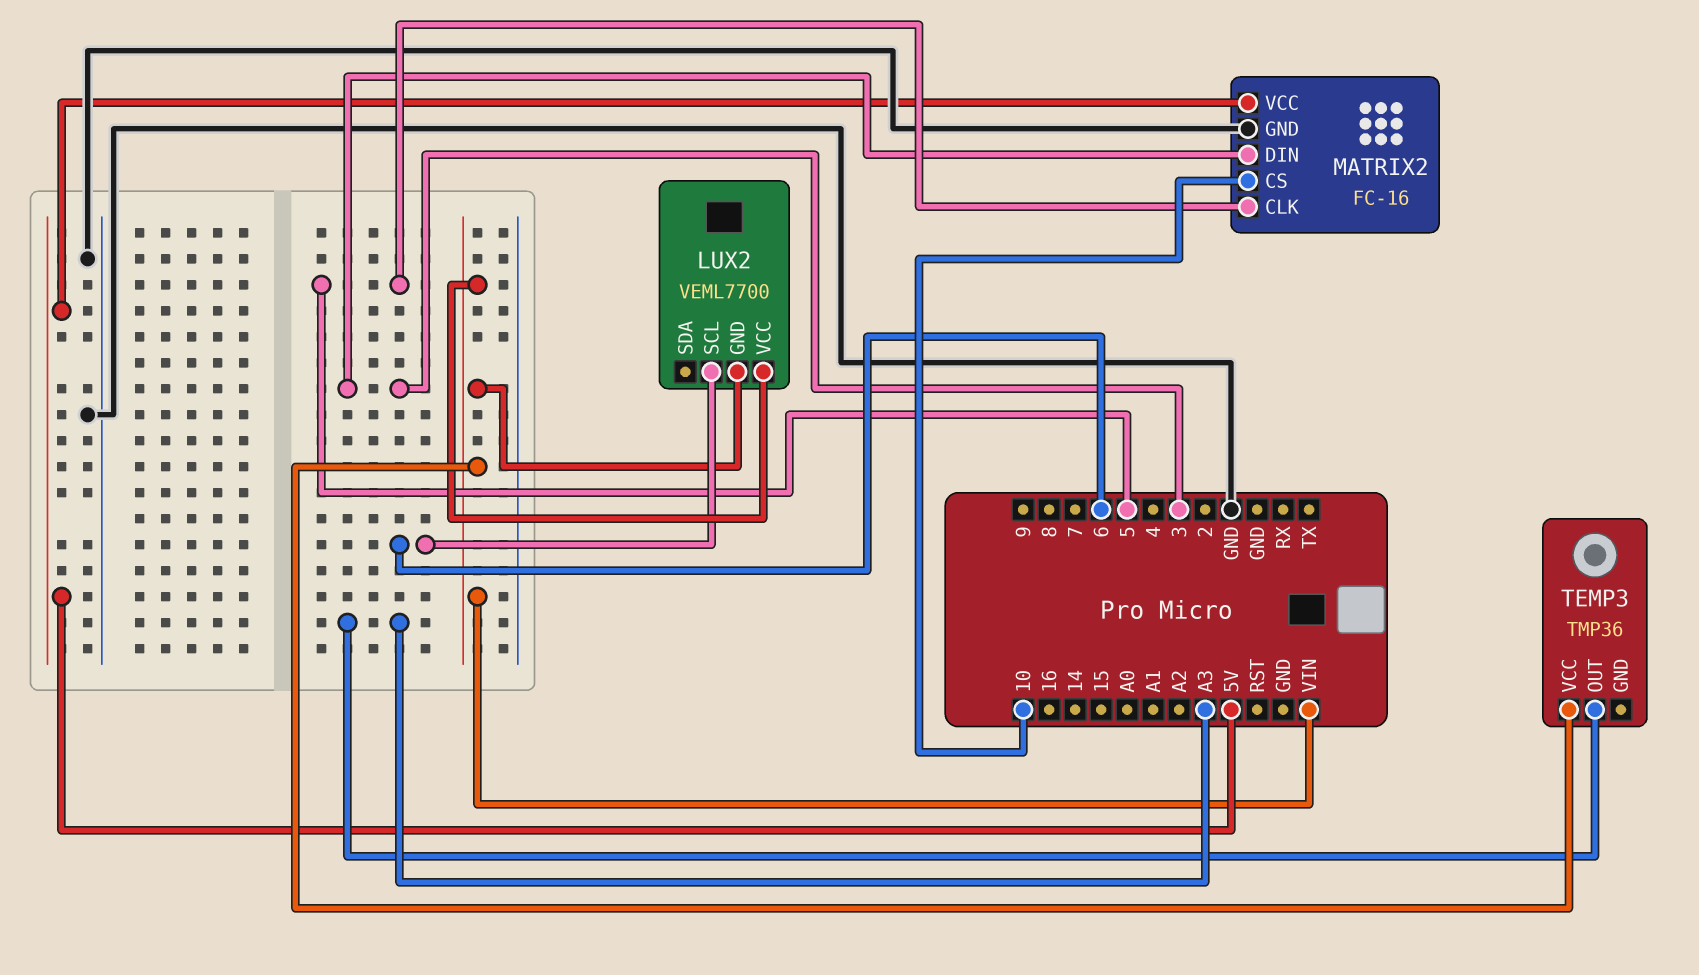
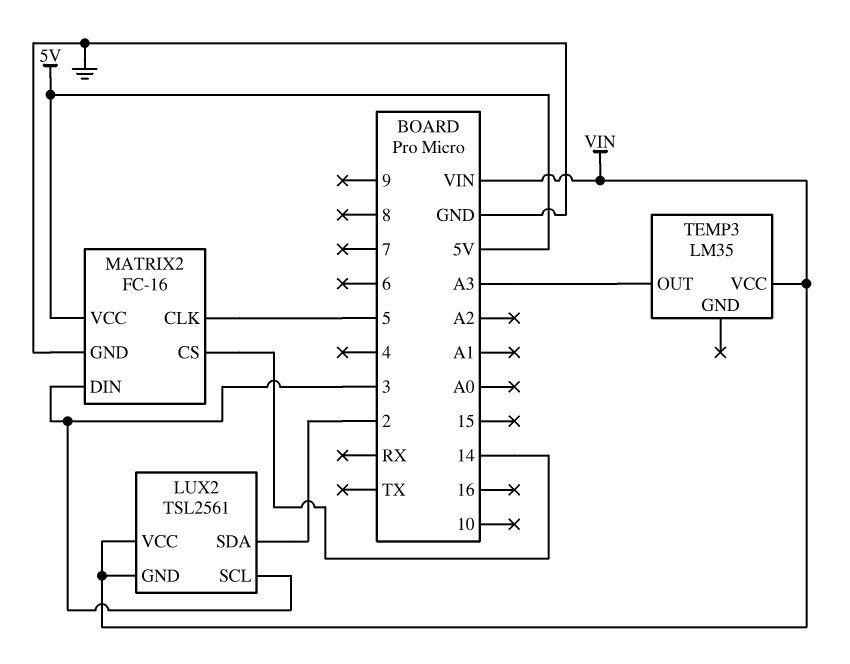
LUX2: VEML7700 -> TSL2561
LUX2 pin SCL: 6 -> 3
LUX2 pin SDA: none -> 2
MATRIX2 pin CS: 10 -> 14
TEMP3: TMP36 -> LM35

